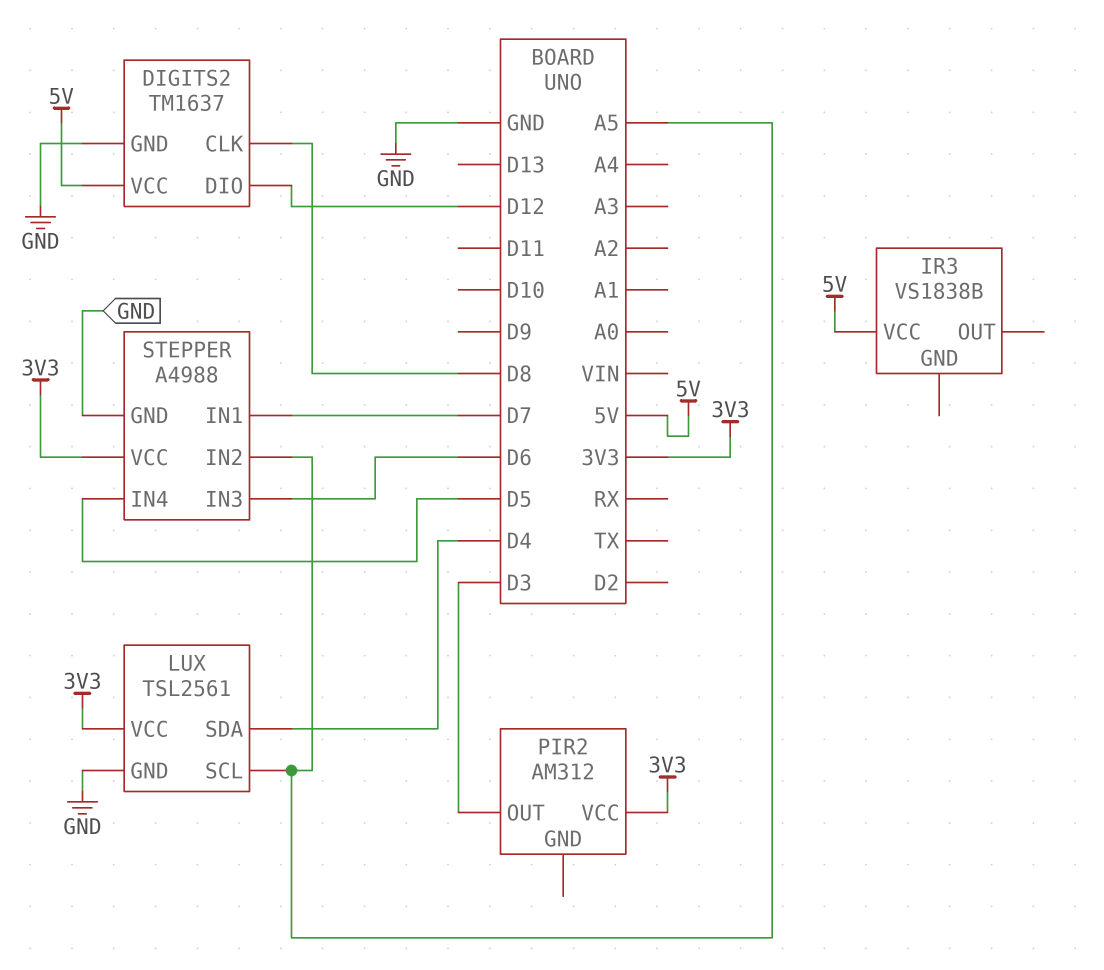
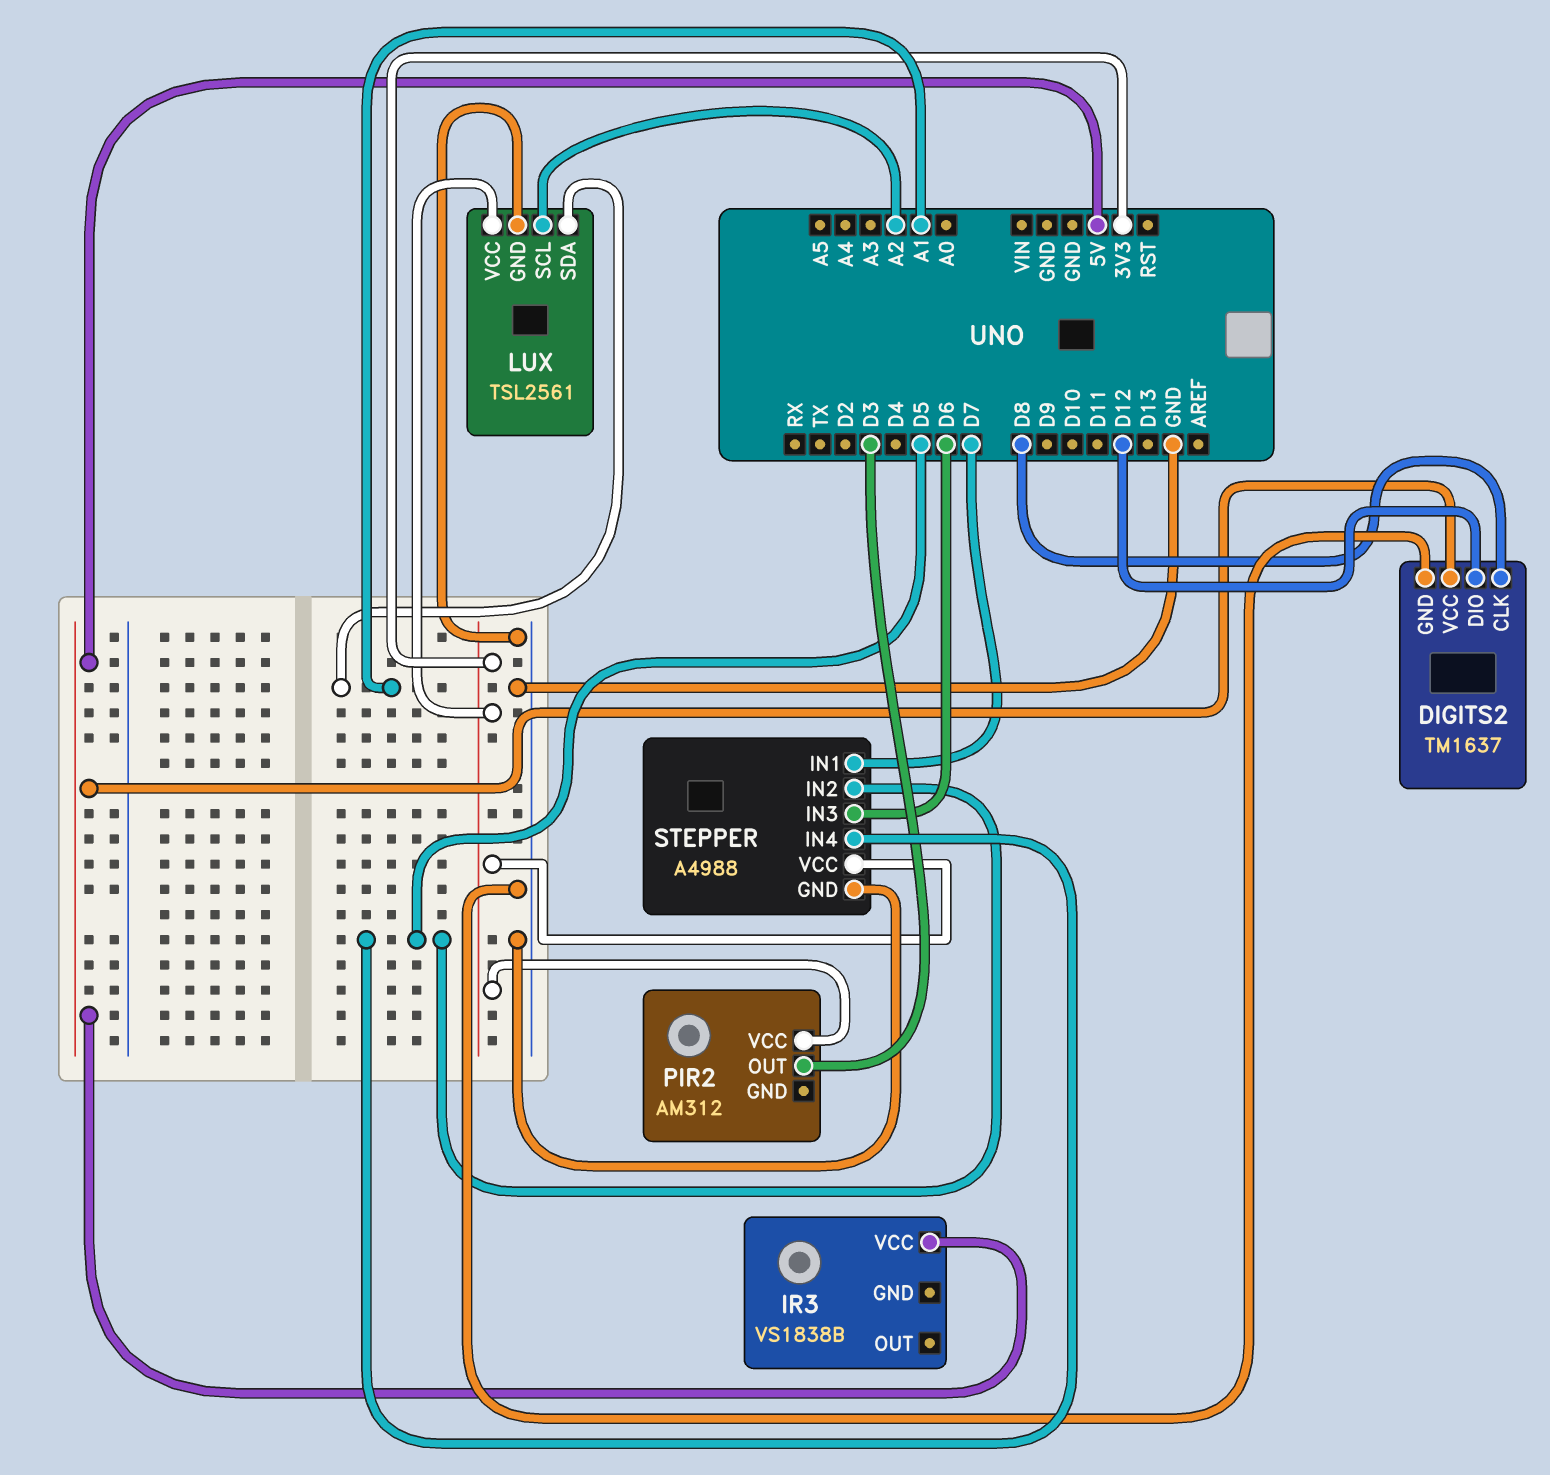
LUX pin SCL: A5 -> A2
LUX pin SDA: D4 -> A1
STEPPER pin IN2: A5 -> D5

